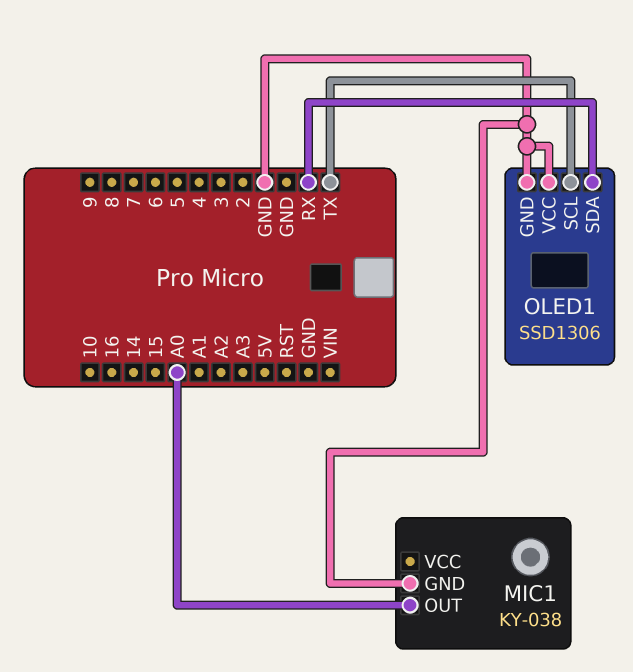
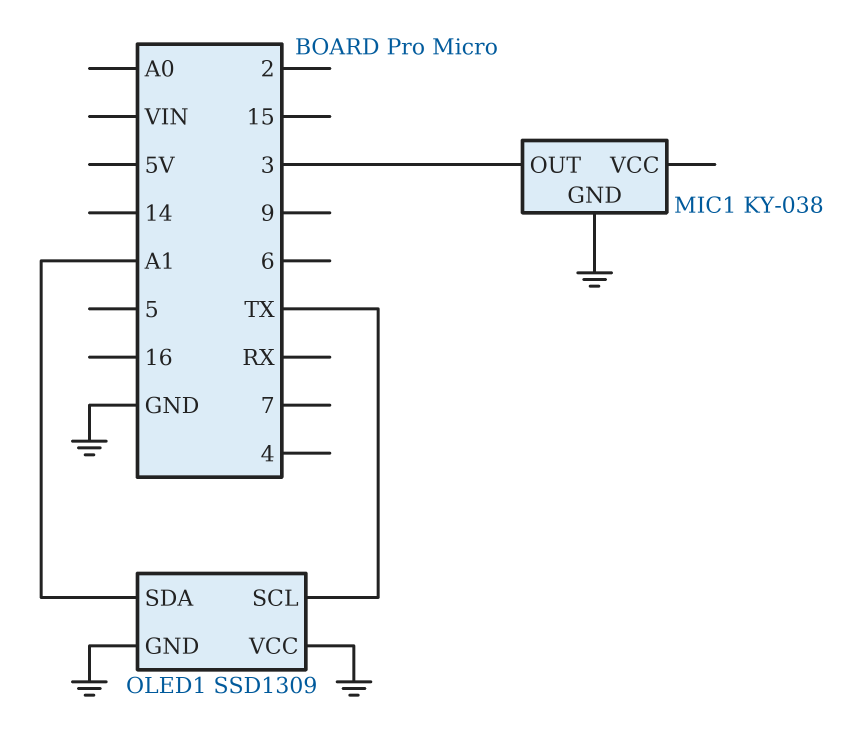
MIC1 pin OUT: A0 -> 3
OLED1: SSD1306 -> SSD1309
OLED1 pin SDA: RX -> A1

